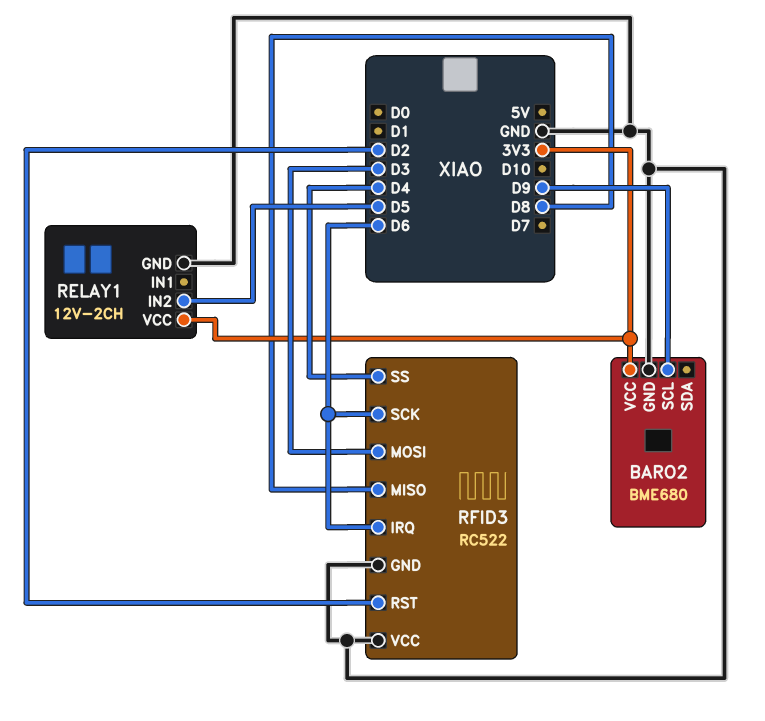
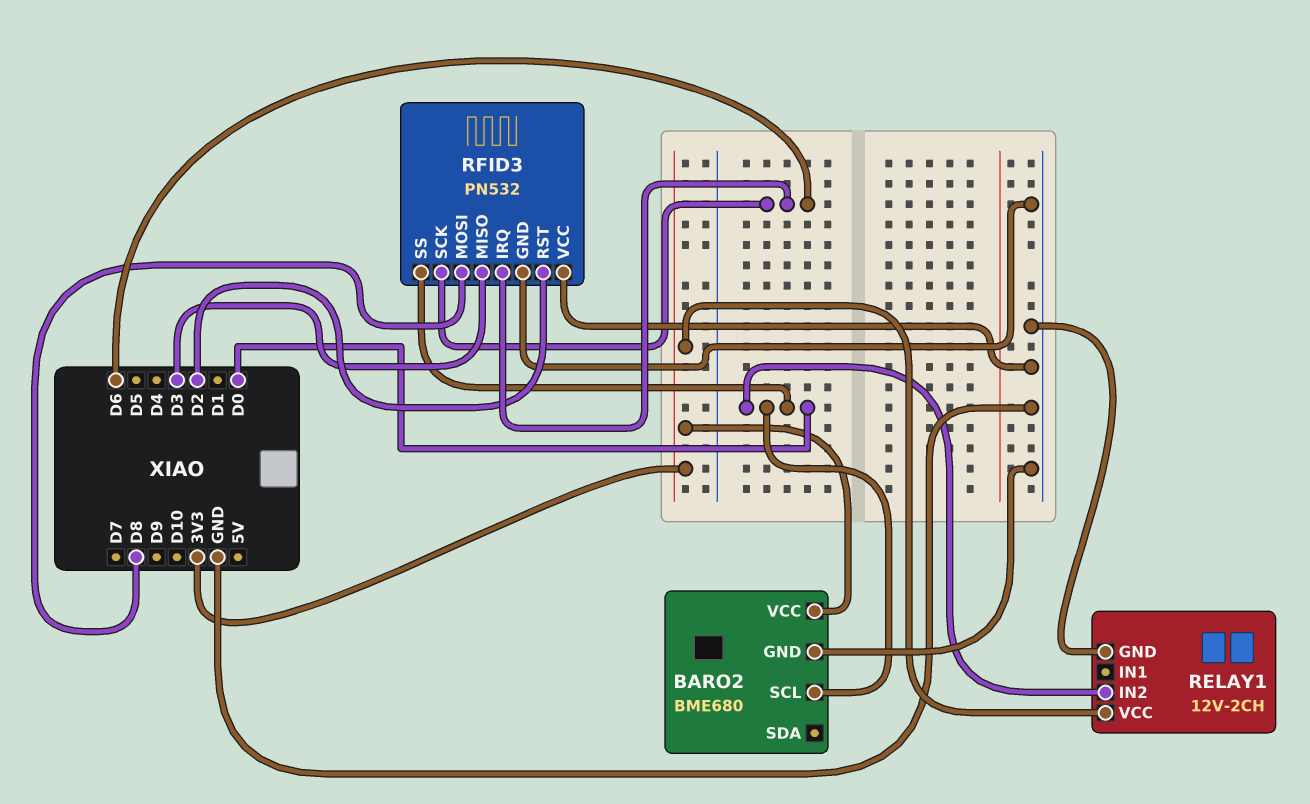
BARO2 pin SCL: D9 -> D0
RELAY1 pin IN2: D5 -> D0
RFID3: RC522 -> PN532
RFID3 pin MISO: D8 -> D3
RFID3 pin MOSI: D3 -> D8
RFID3 pin SS: D4 -> D0

